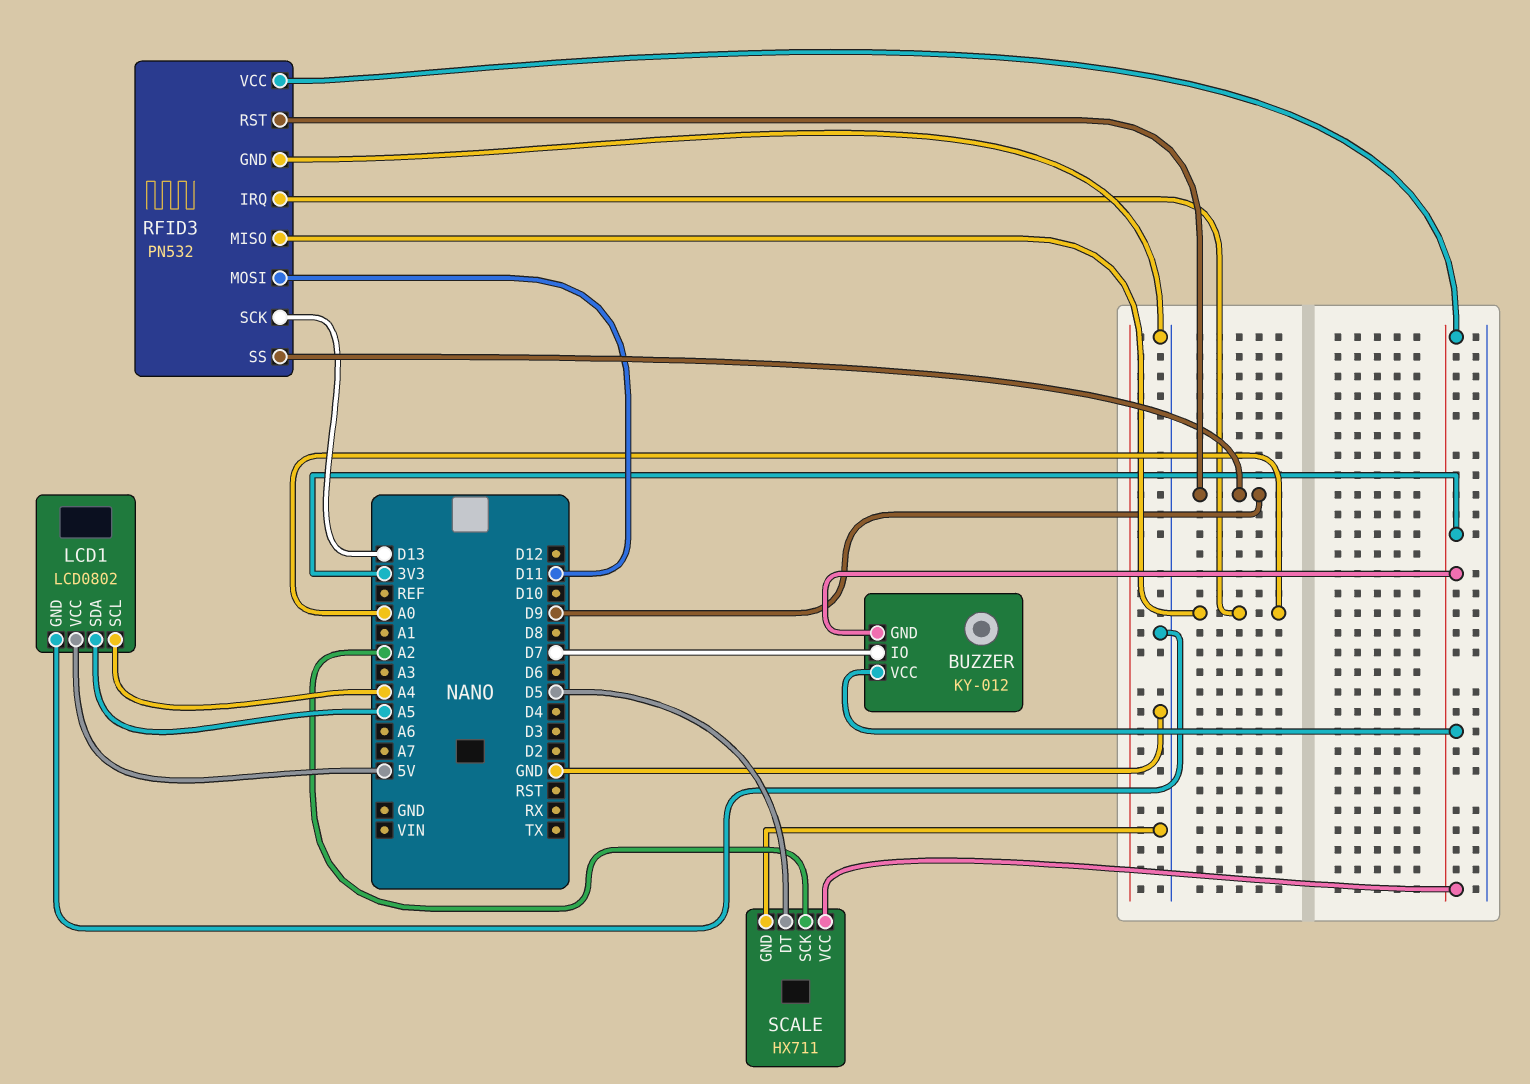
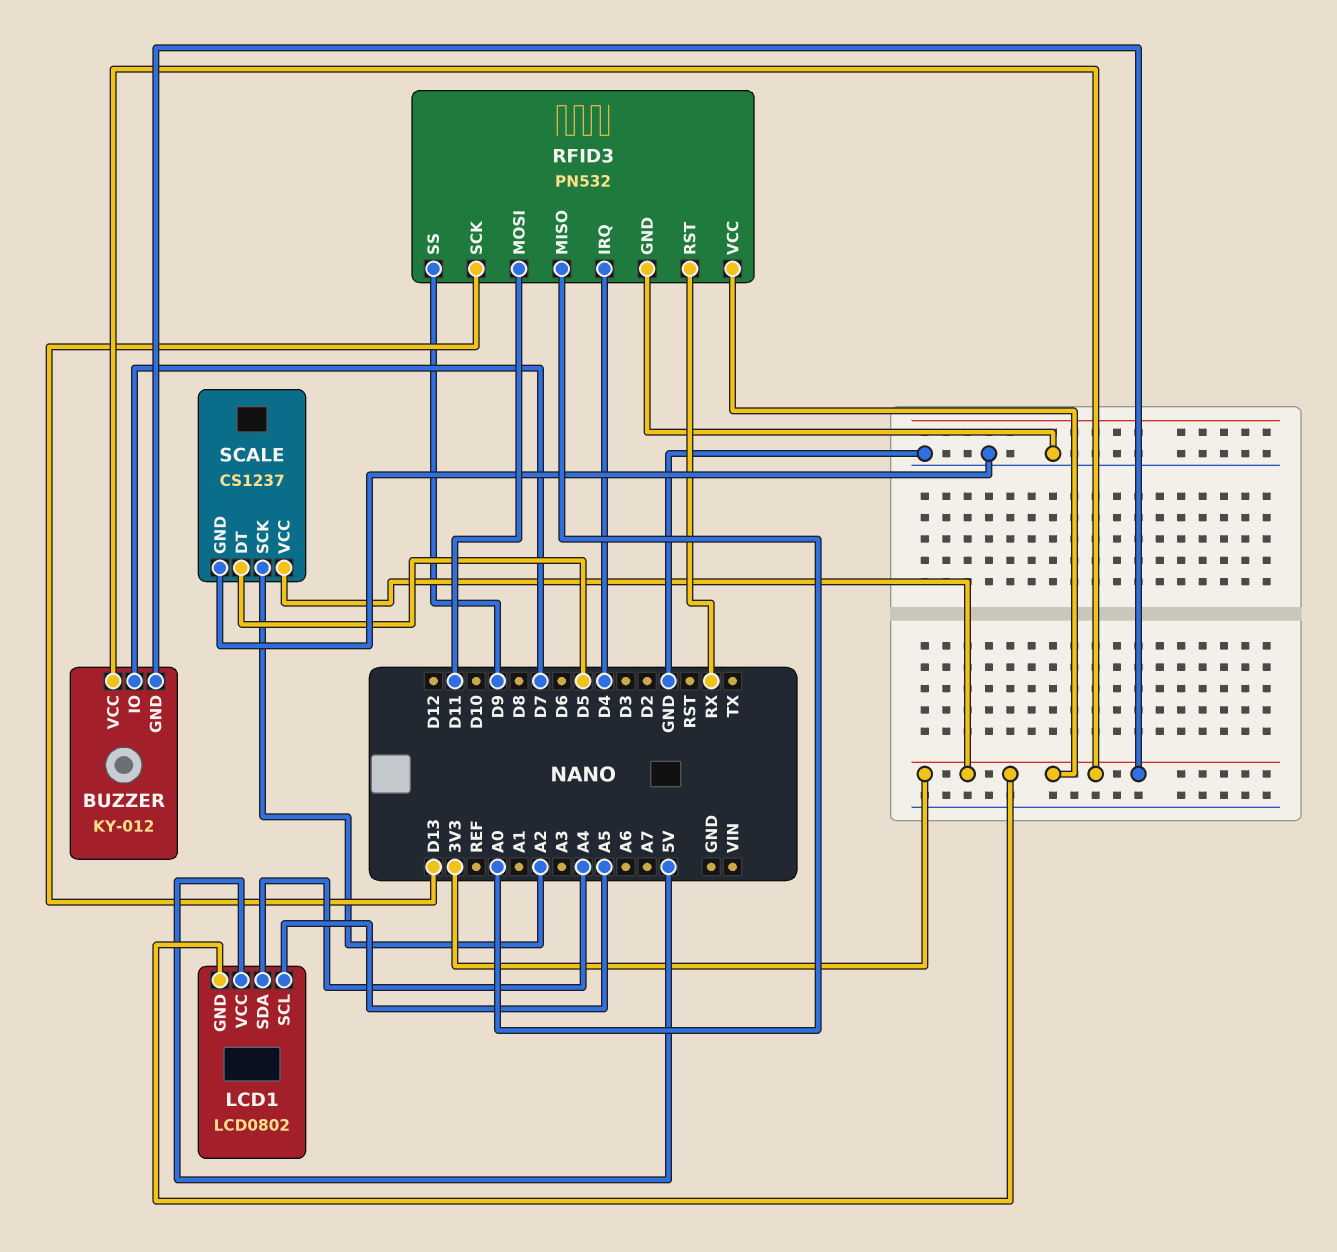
LCD1 pin GND: GND -> 3V3
LCD1 pin SCL: A4 -> A5
LCD1 pin SDA: A5 -> A4
RFID3 pin IRQ: A0 -> D4
RFID3 pin RST: D9 -> RX
SCALE: HX711 -> CS1237

